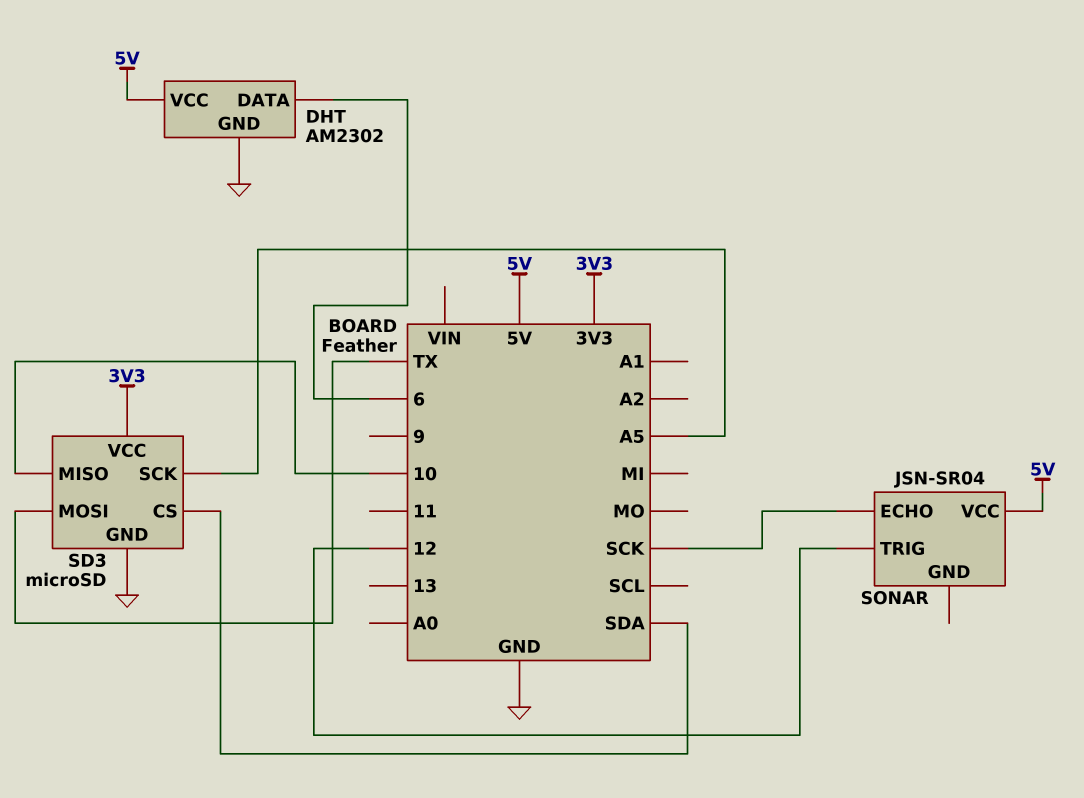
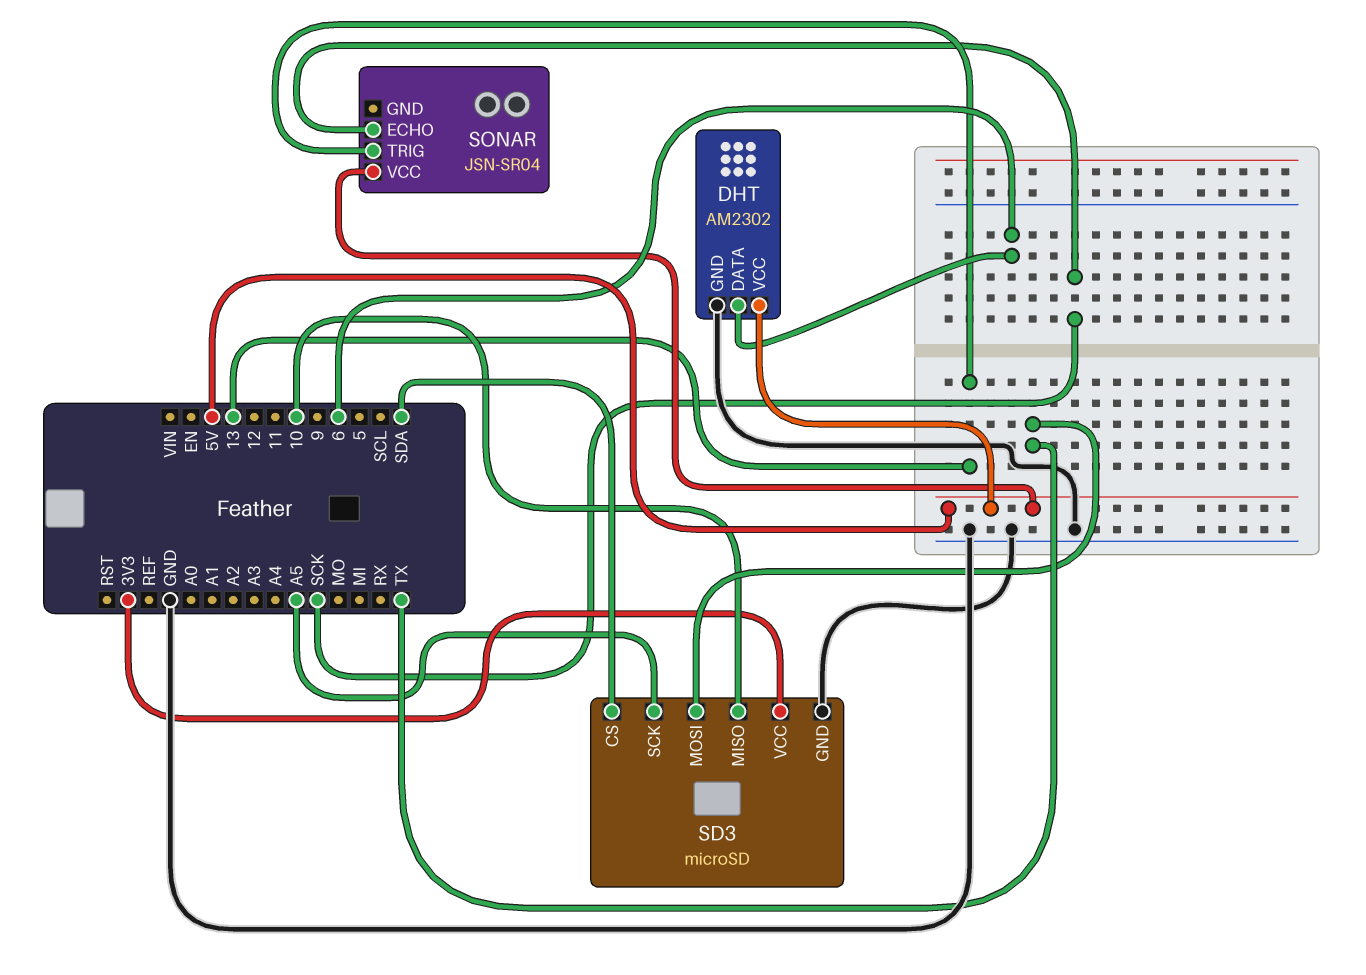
SONAR pin TRIG: 12 -> 13

